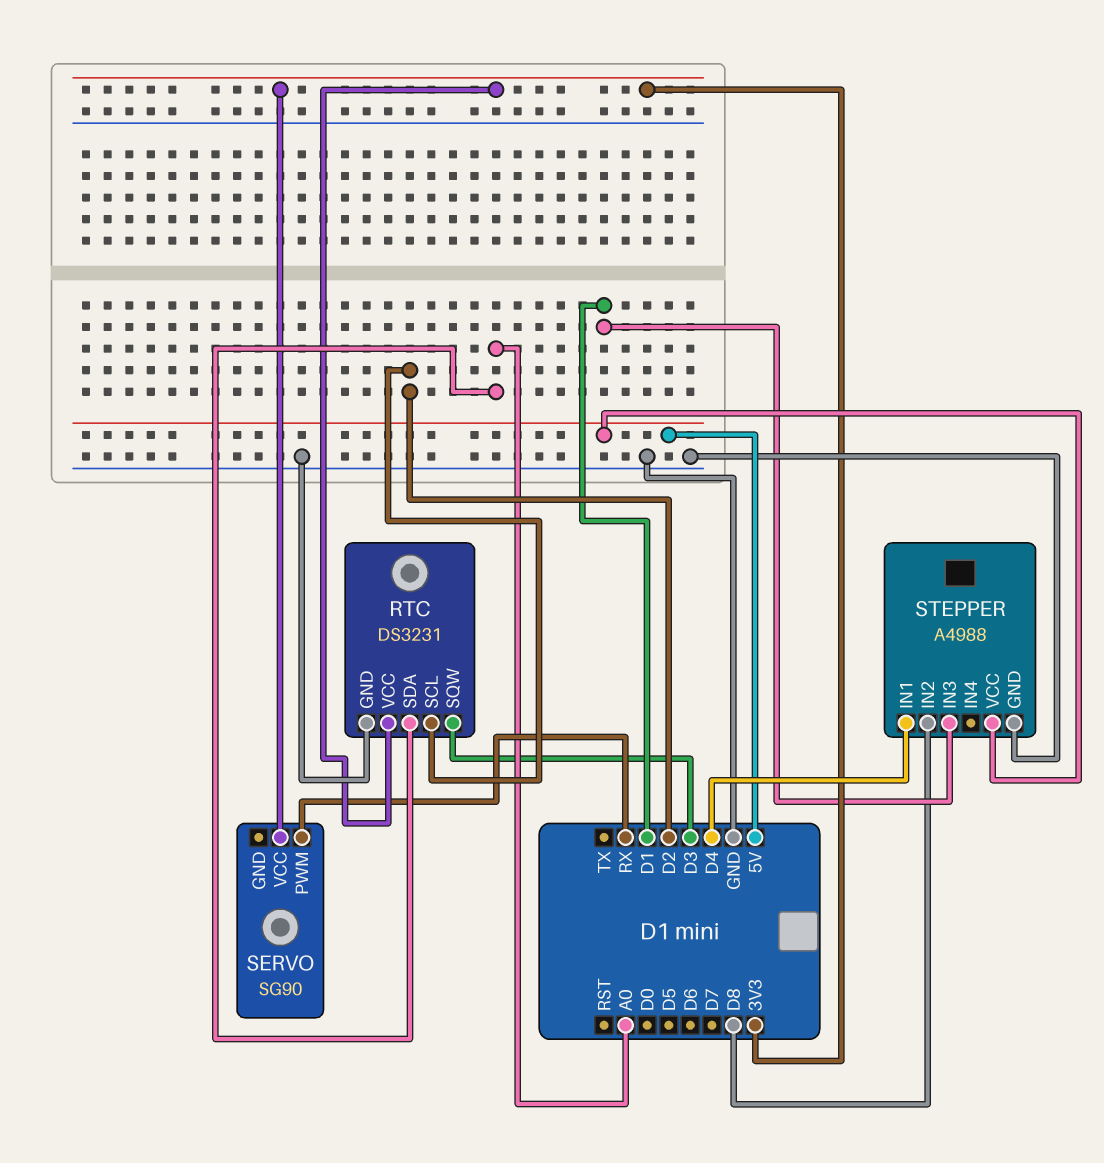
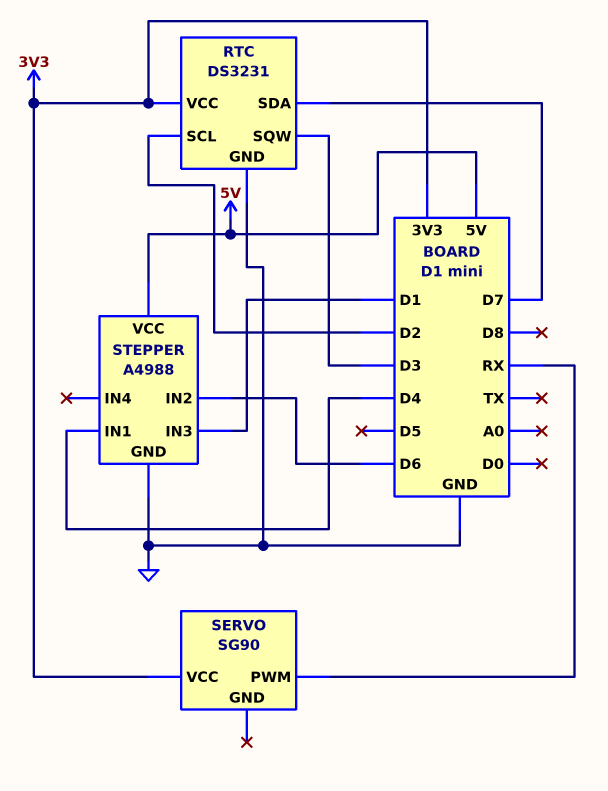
RTC pin SDA: A0 -> D7
STEPPER pin IN2: D8 -> D6

